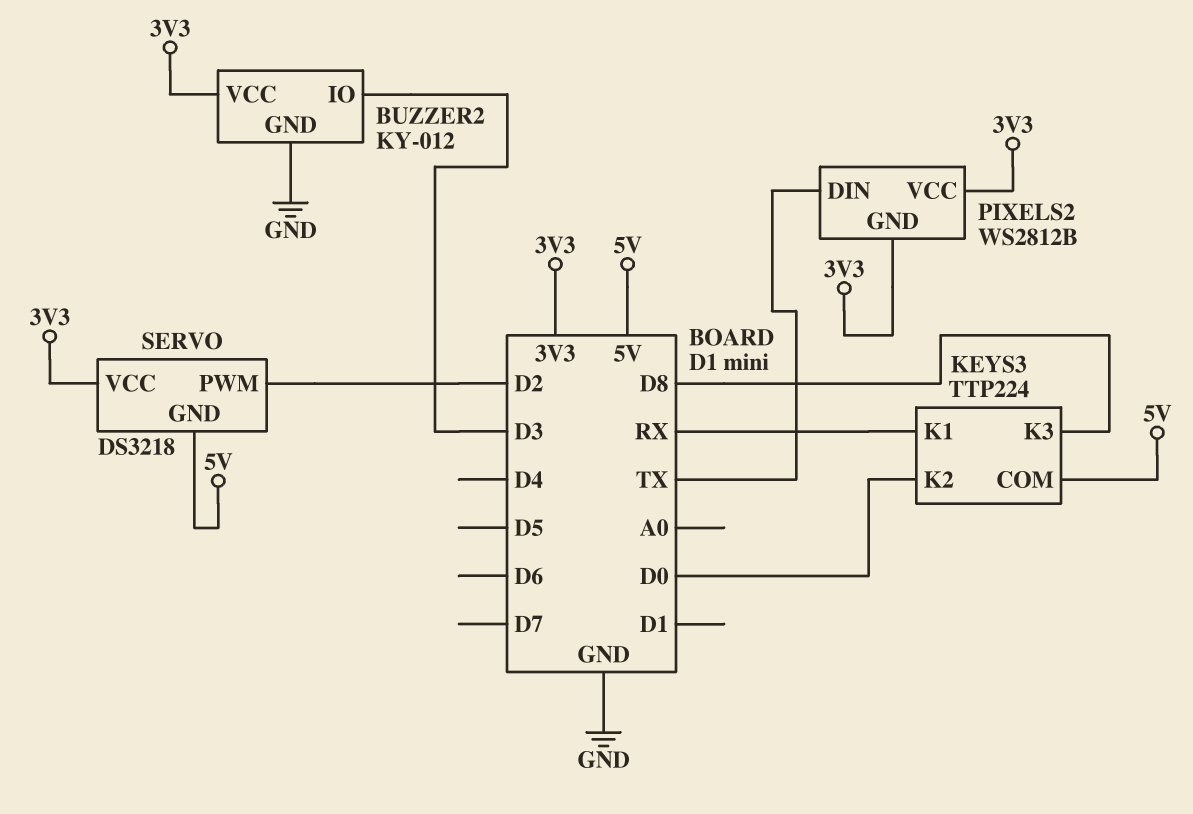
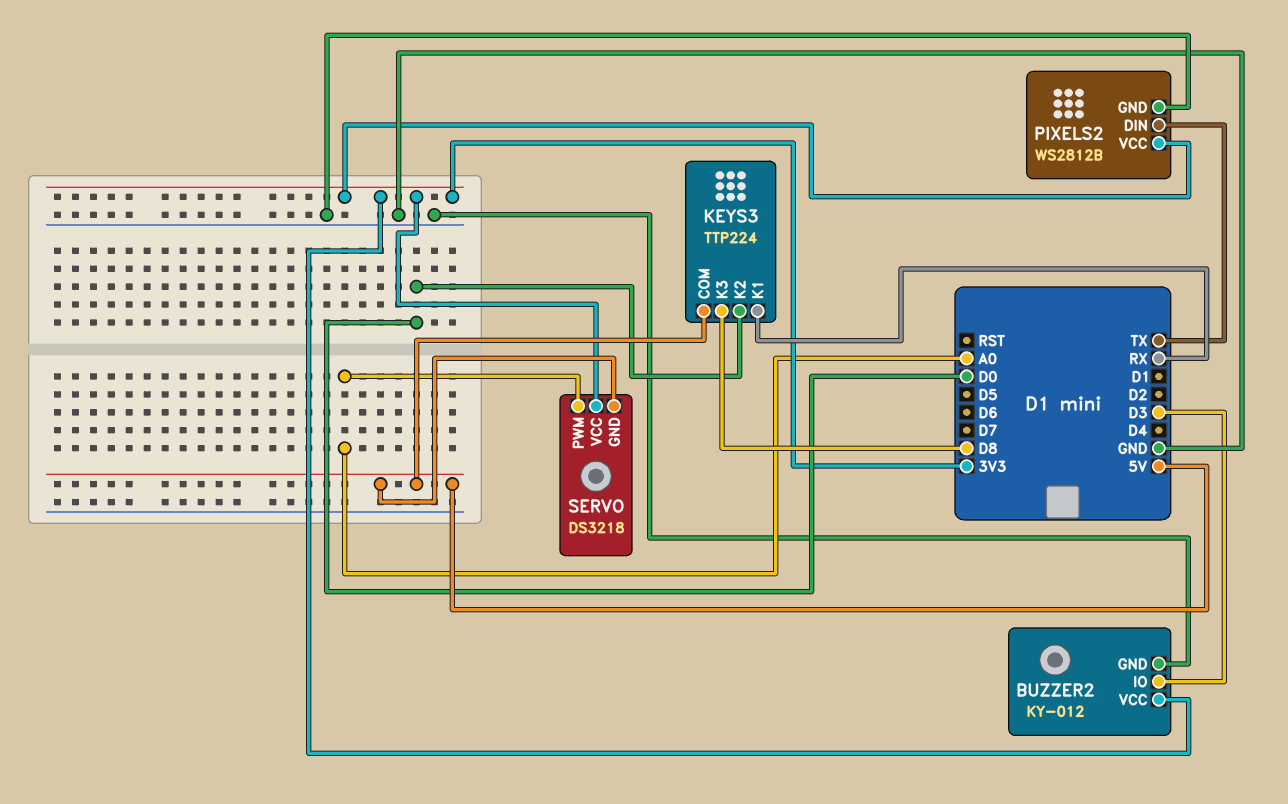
PIXELS2 pin GND: 3V3 -> GND
SERVO pin PWM: D2 -> A0

